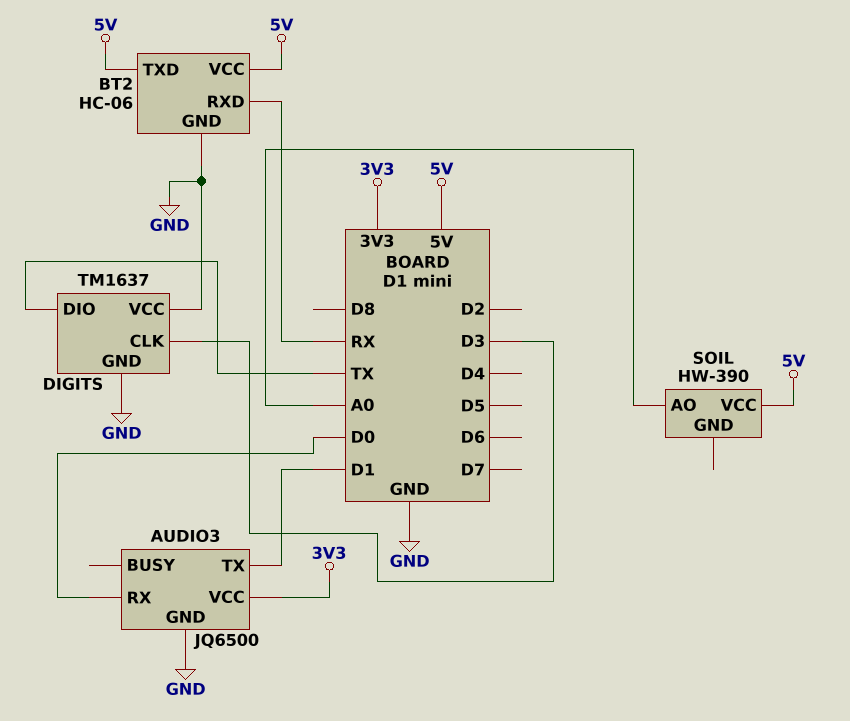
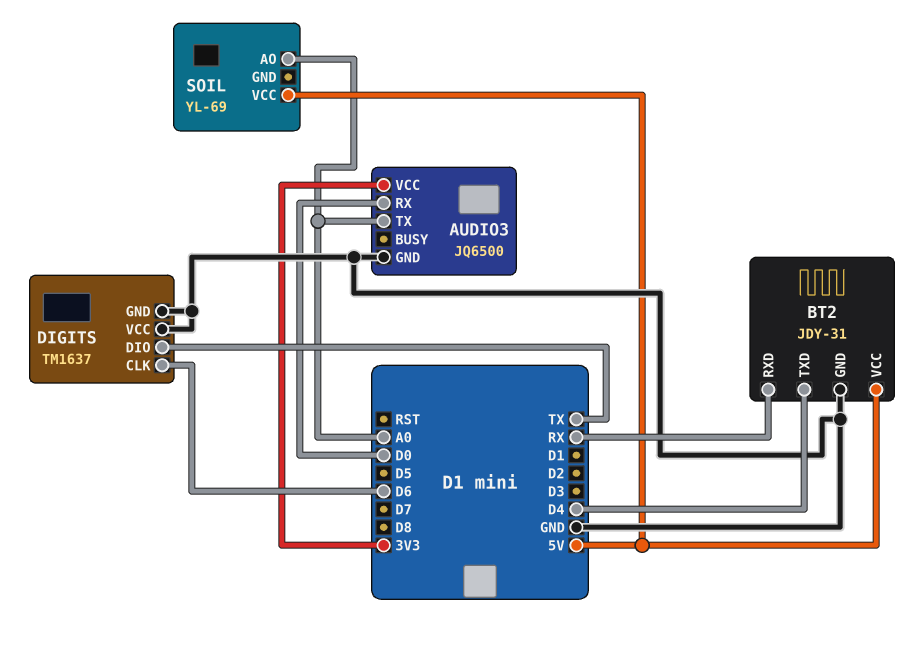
AUDIO3 pin TX: D1 -> A0
BT2: HC-06 -> JDY-31
BT2 pin TXD: 5V -> D4
DIGITS pin CLK: D3 -> D6
SOIL: HW-390 -> YL-69

